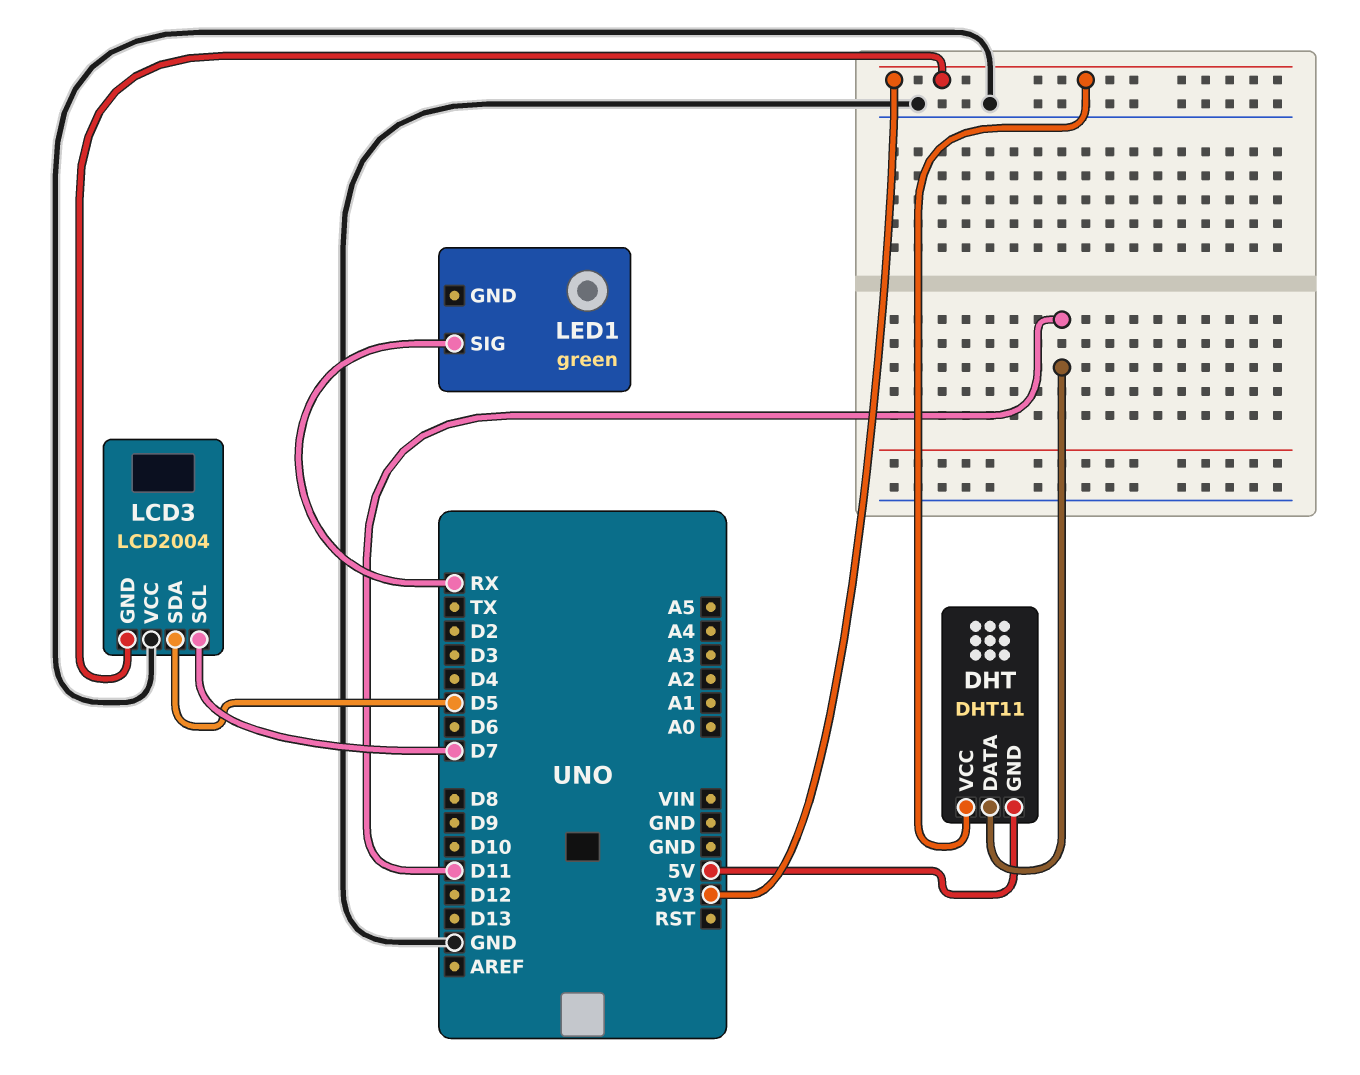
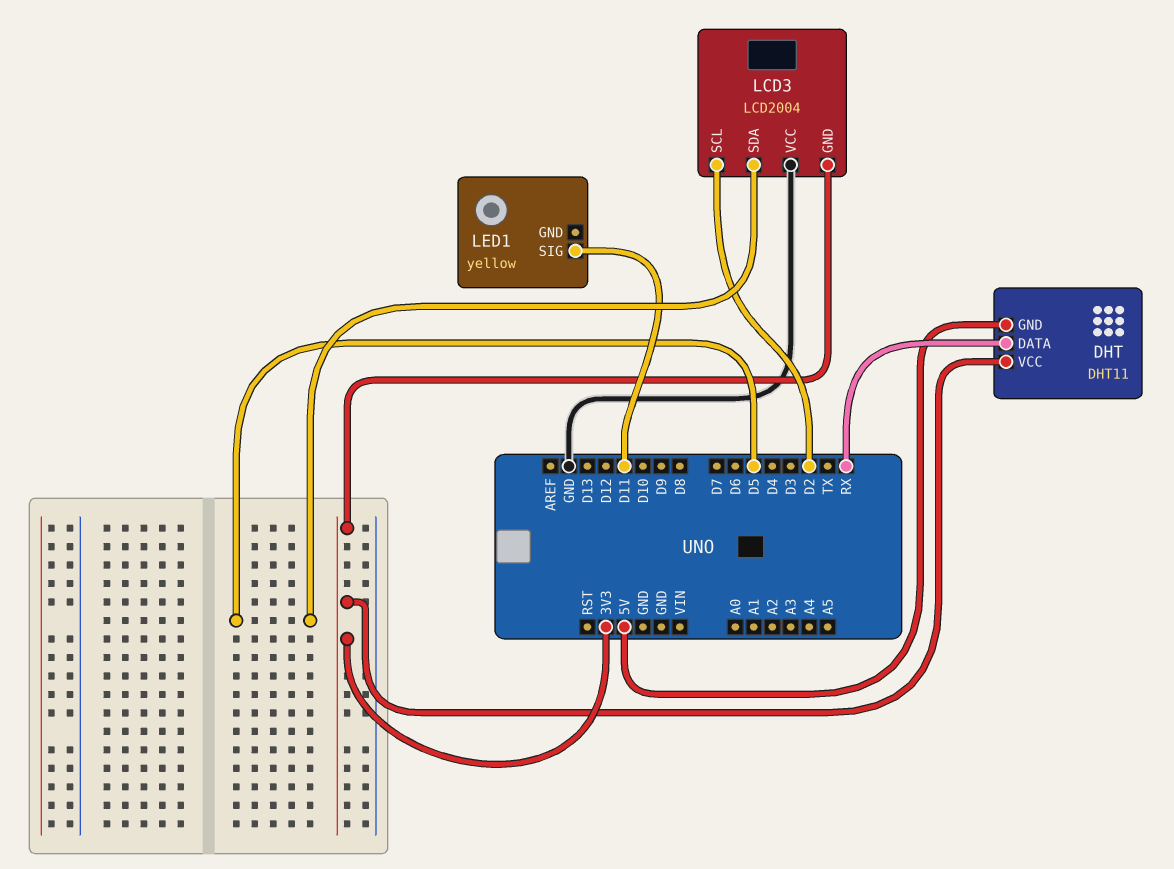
DHT pin DATA: D11 -> RX
LCD3 pin SCL: D7 -> D2
LED1: green -> yellow
LED1 pin SIG: RX -> D11

